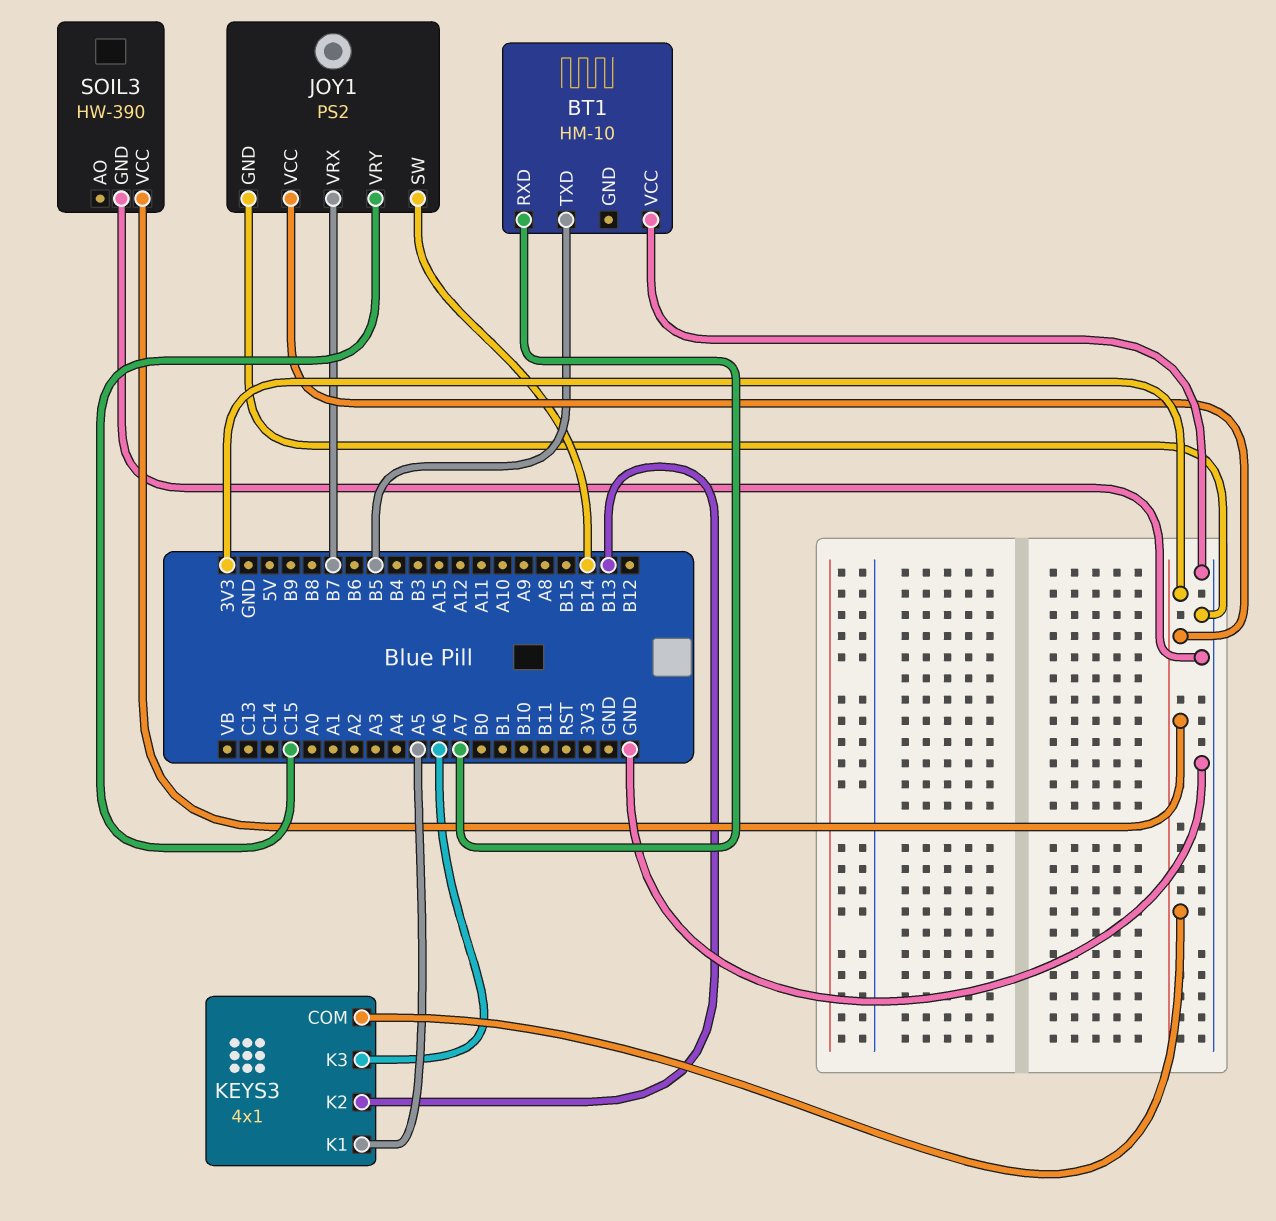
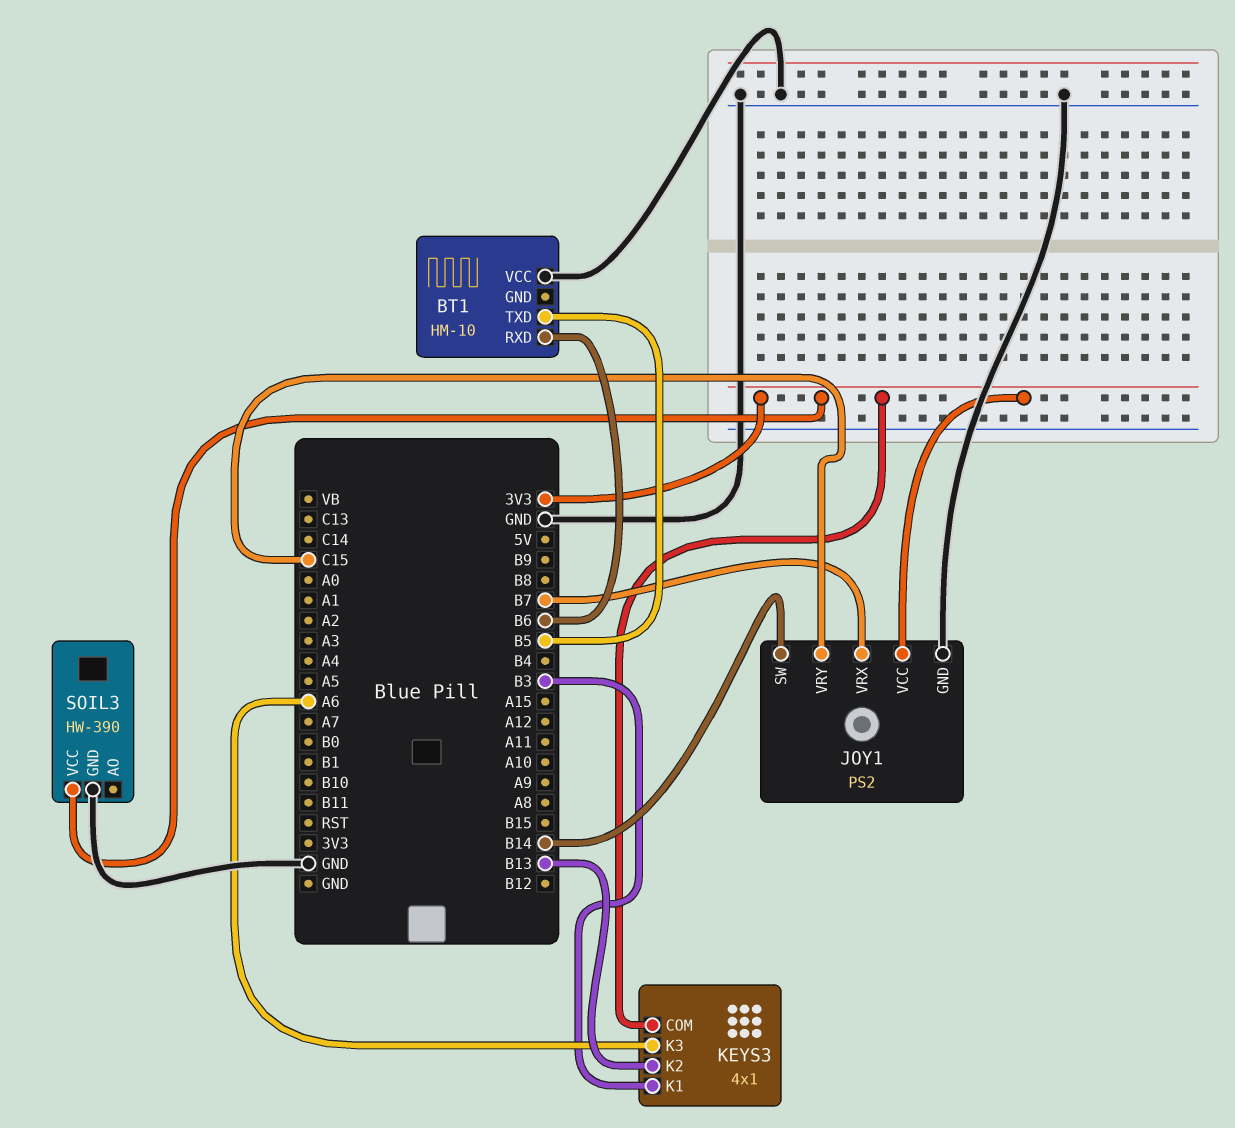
BT1 pin RXD: A7 -> B6
KEYS3 pin K1: A5 -> B3

